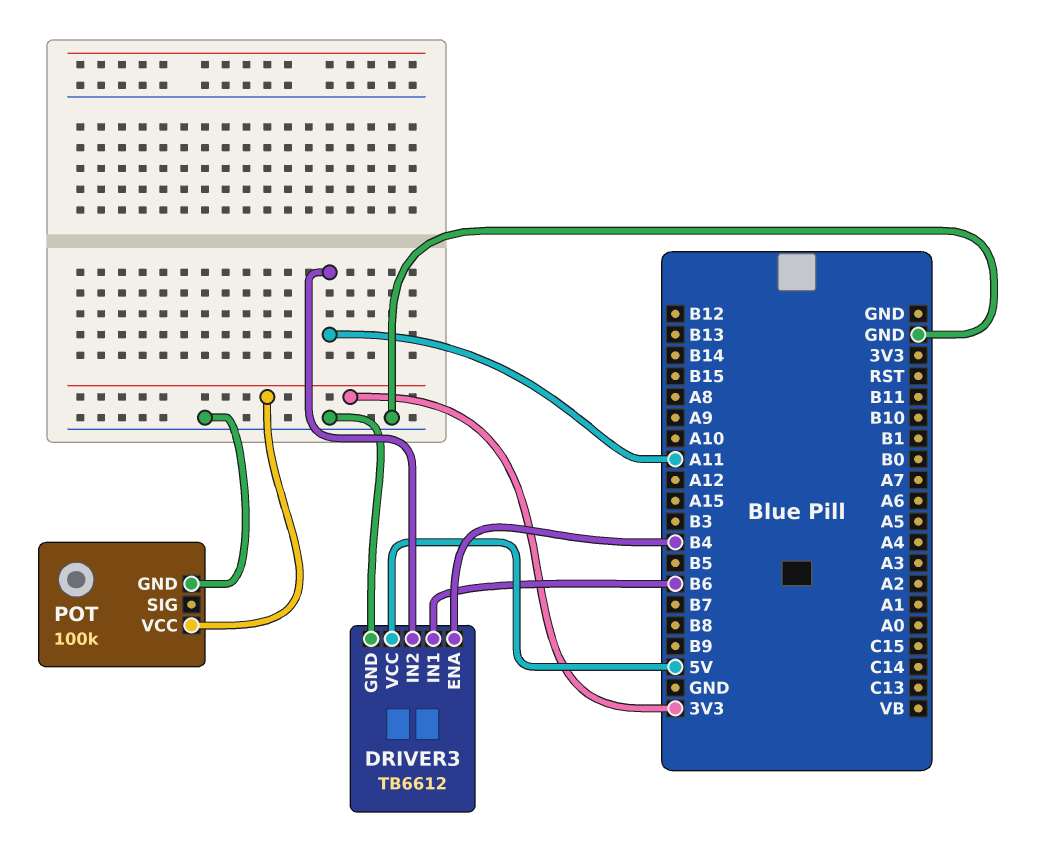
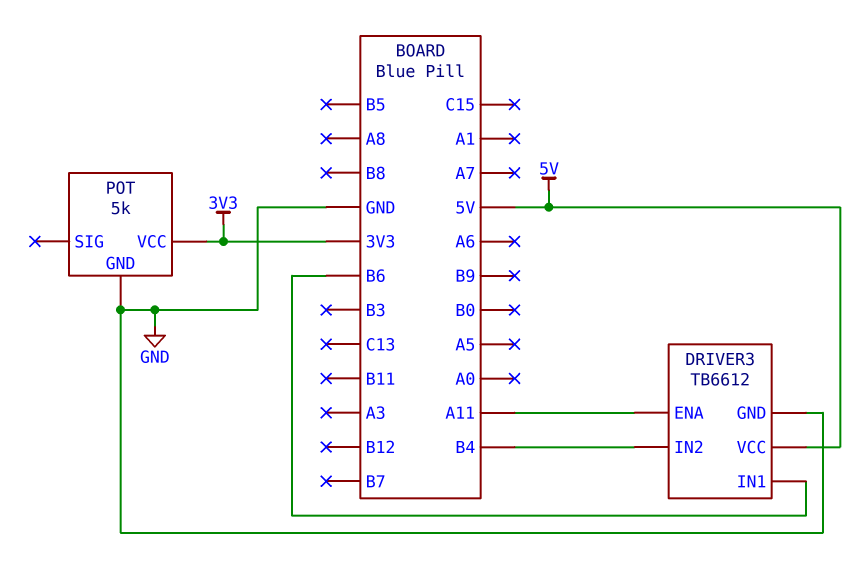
DRIVER3 pin ENA: B4 -> A11
DRIVER3 pin IN2: A11 -> B4
POT: 100k -> 5k

